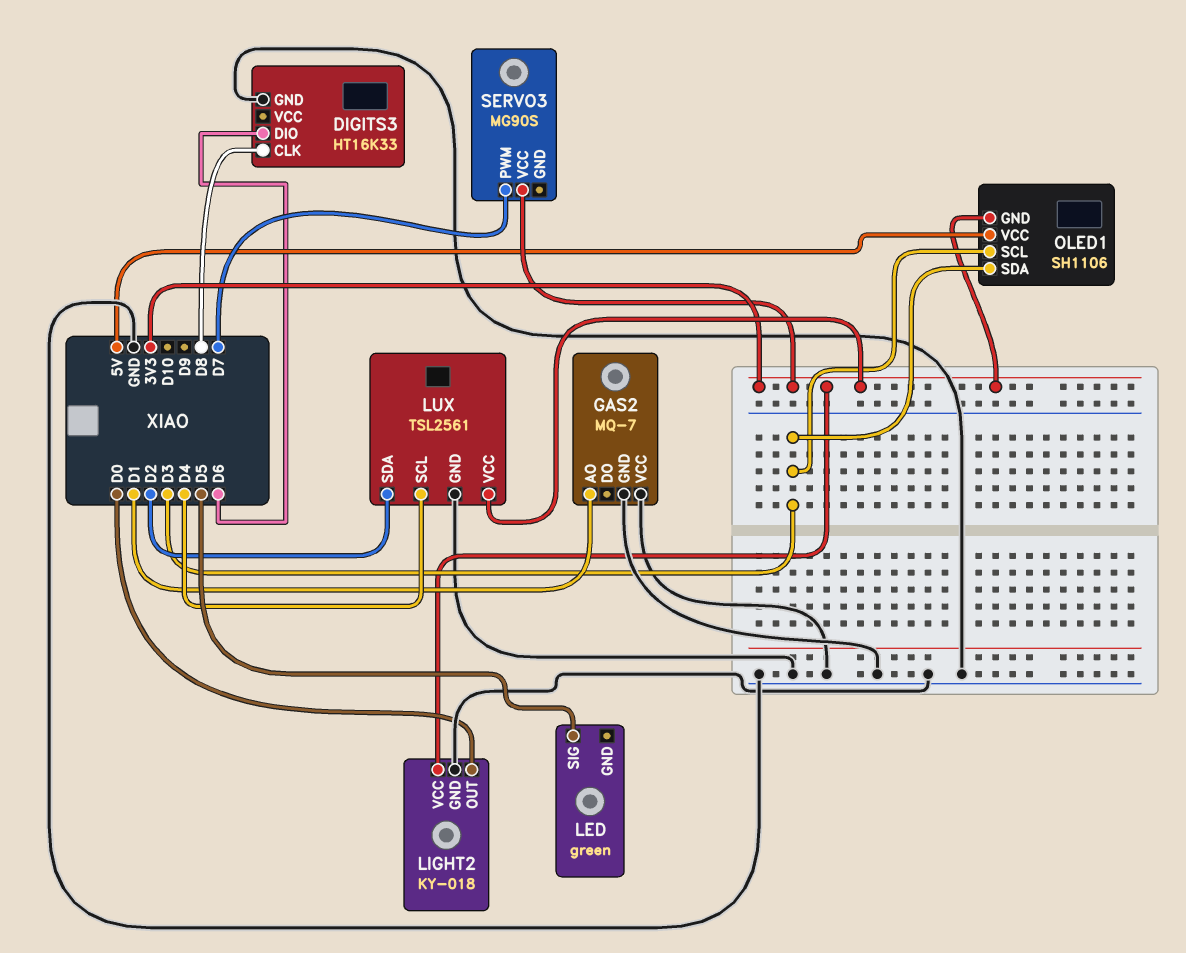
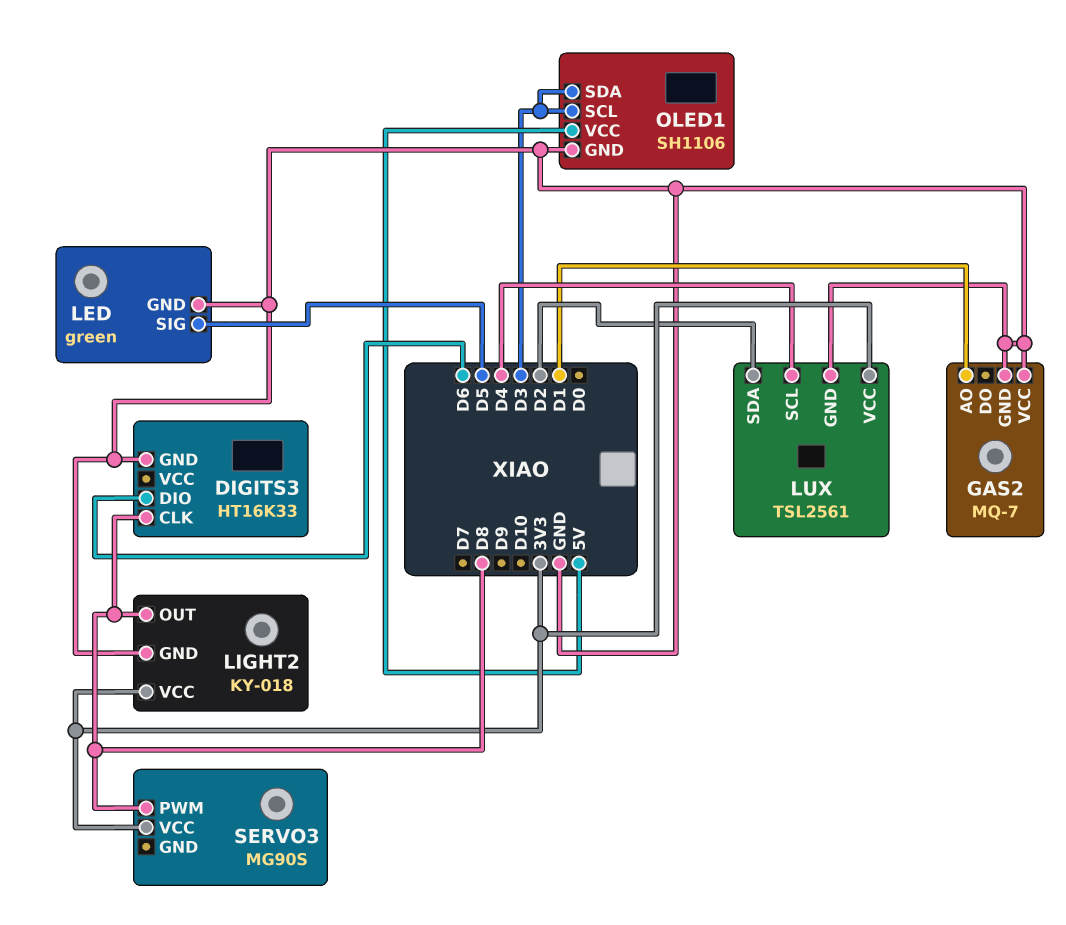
LED pin GND: none -> GND
LIGHT2 pin OUT: D0 -> D8
OLED1 pin GND: 3V3 -> GND
SERVO3 pin PWM: D7 -> D8

